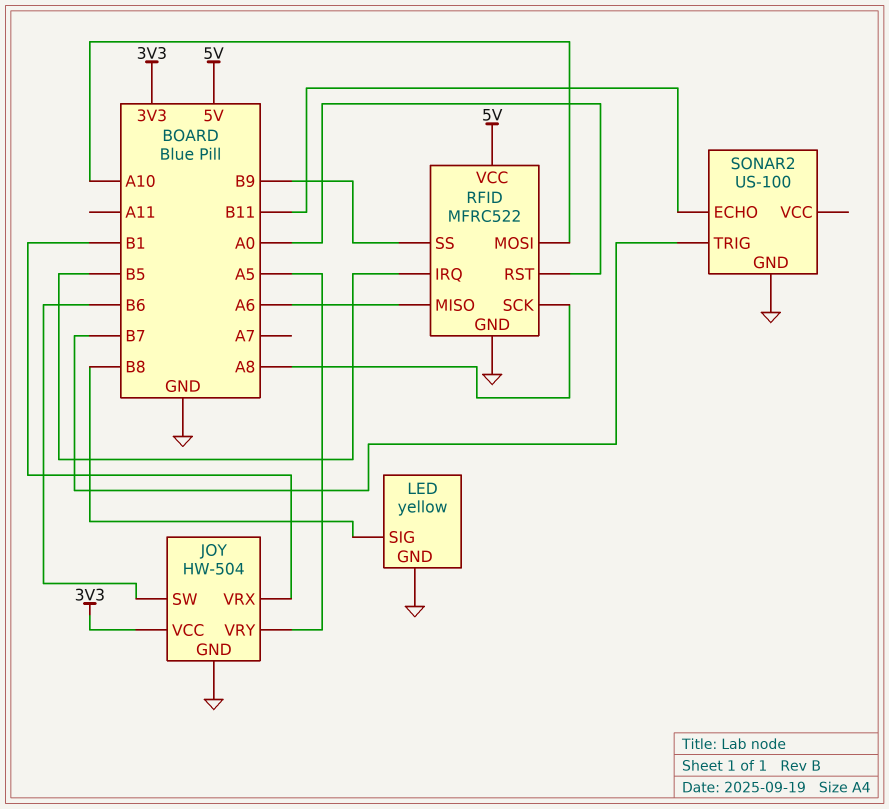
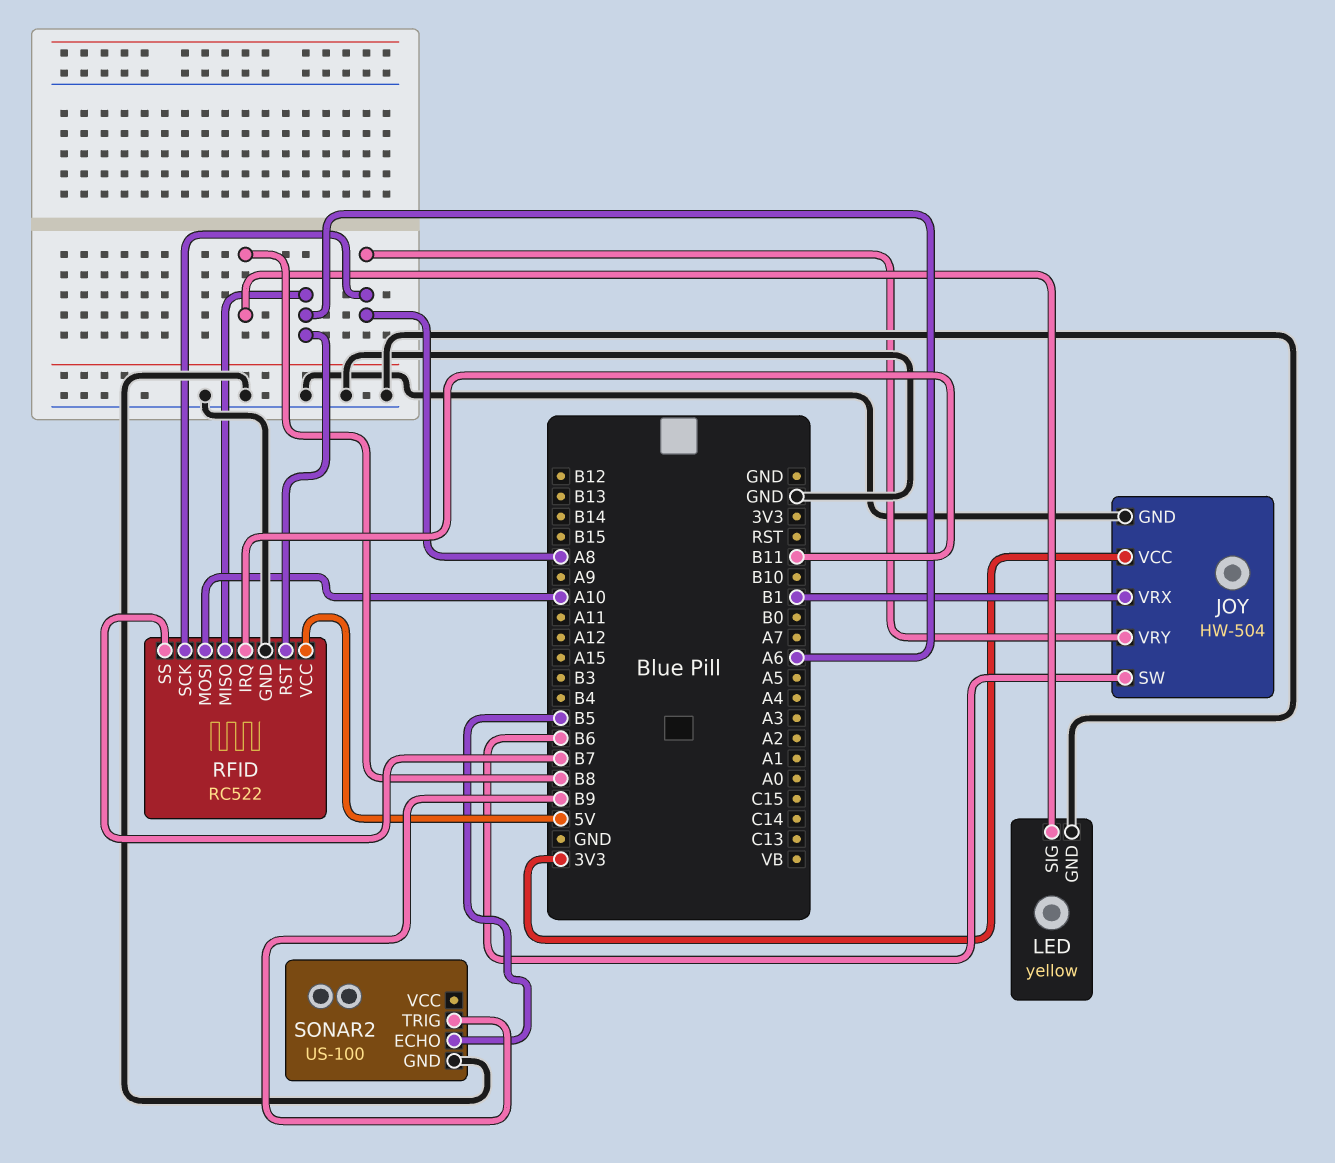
JOY pin VRY: A5 -> A8
RFID: MFRC522 -> RC522
RFID pin IRQ: B5 -> B11
RFID pin RST: A0 -> A6
RFID pin SS: B9 -> B7
SONAR2 pin ECHO: B11 -> B5
SONAR2 pin TRIG: B7 -> B9

